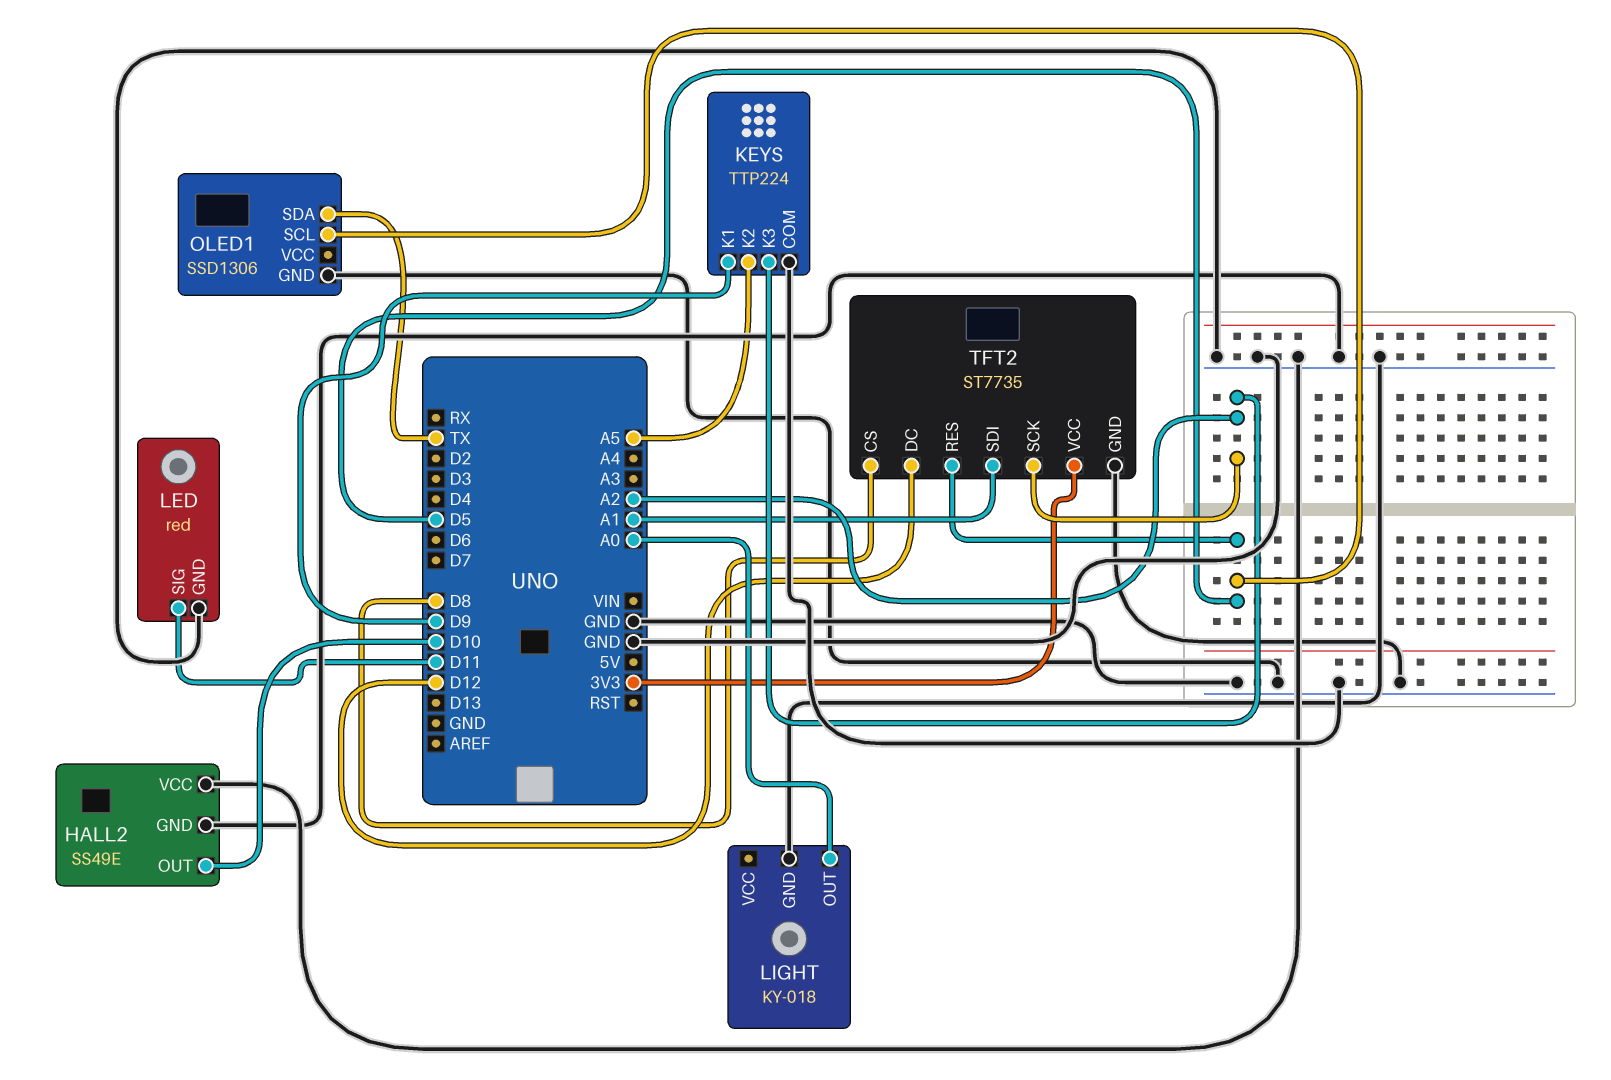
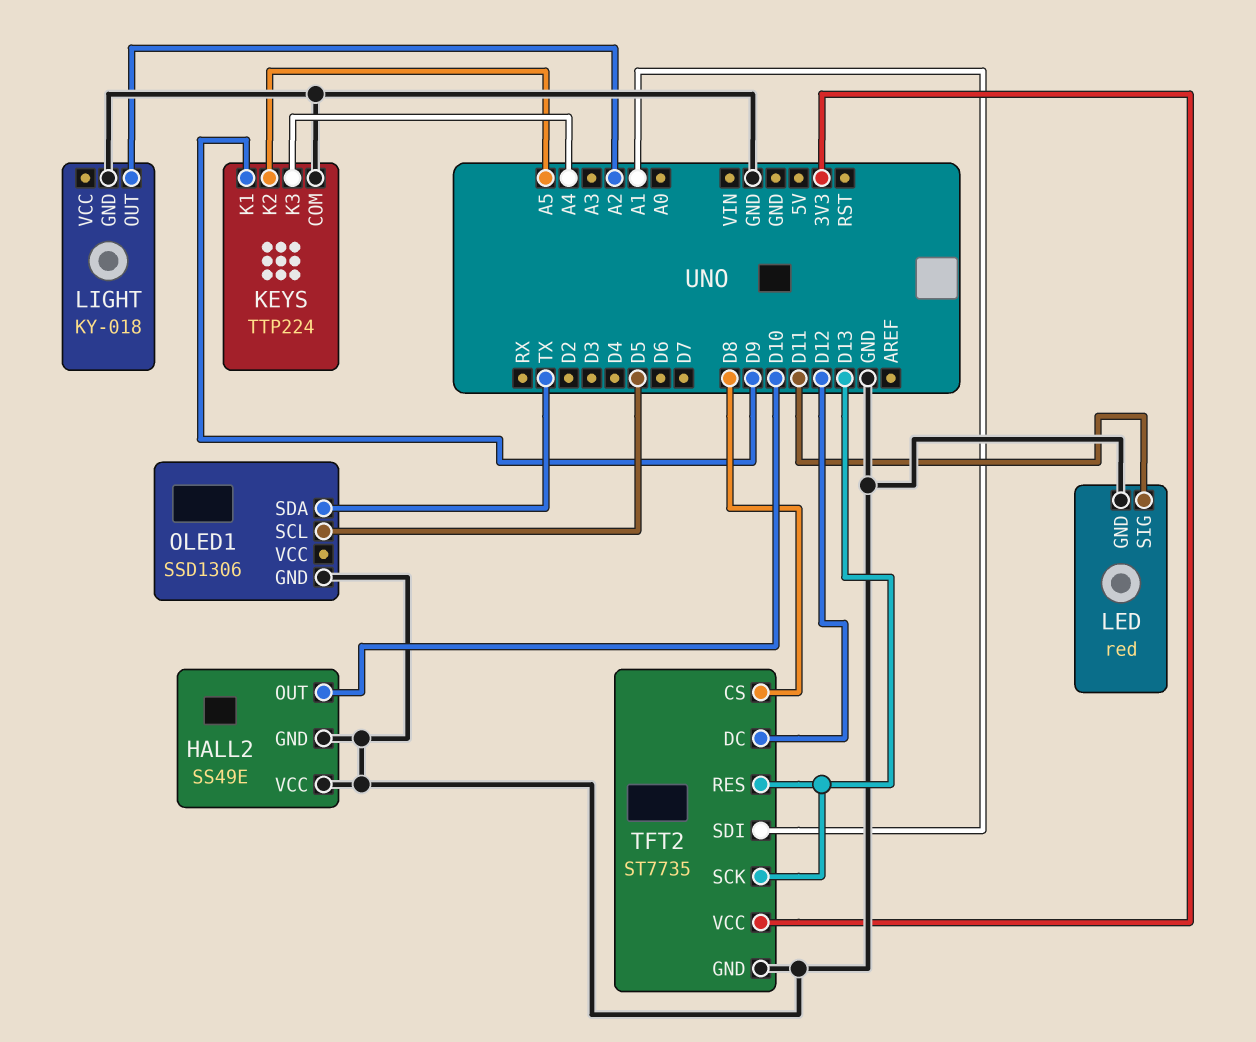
KEYS pin K3: A2 -> A4
LIGHT pin OUT: A0 -> A2
TFT2 pin RES: D5 -> D13
TFT2 pin SCK: A2 -> D13

